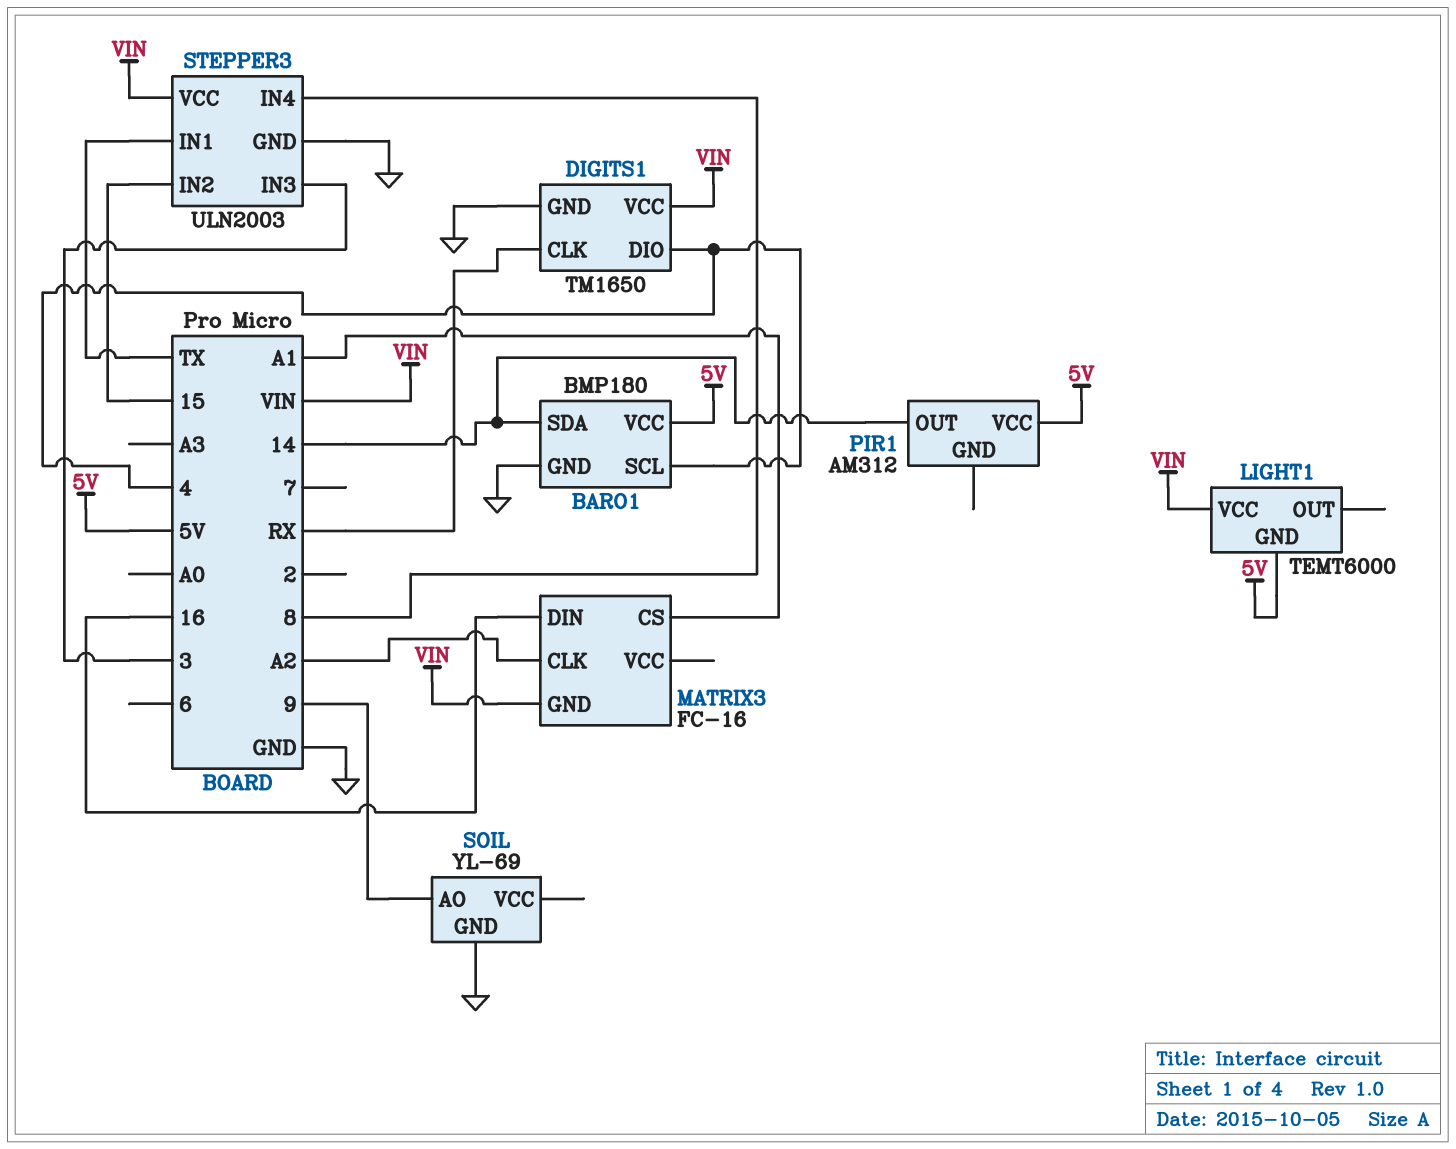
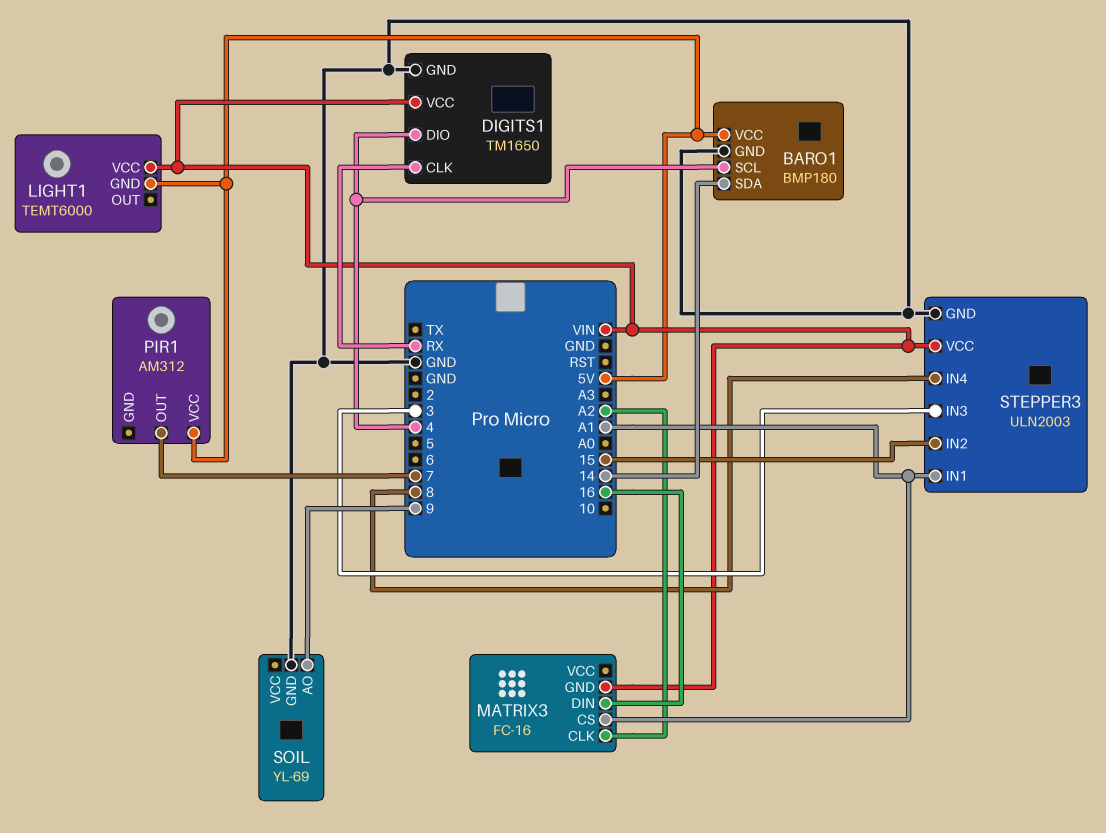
PIR1 pin OUT: 14 -> 7
STEPPER3 pin IN1: TX -> A1

